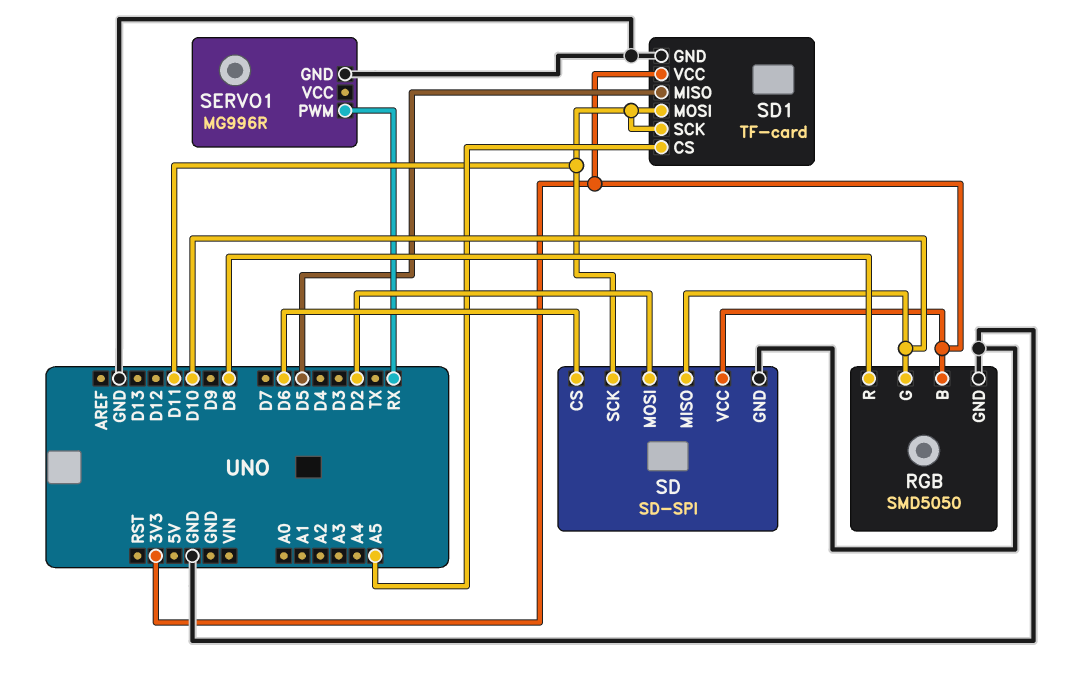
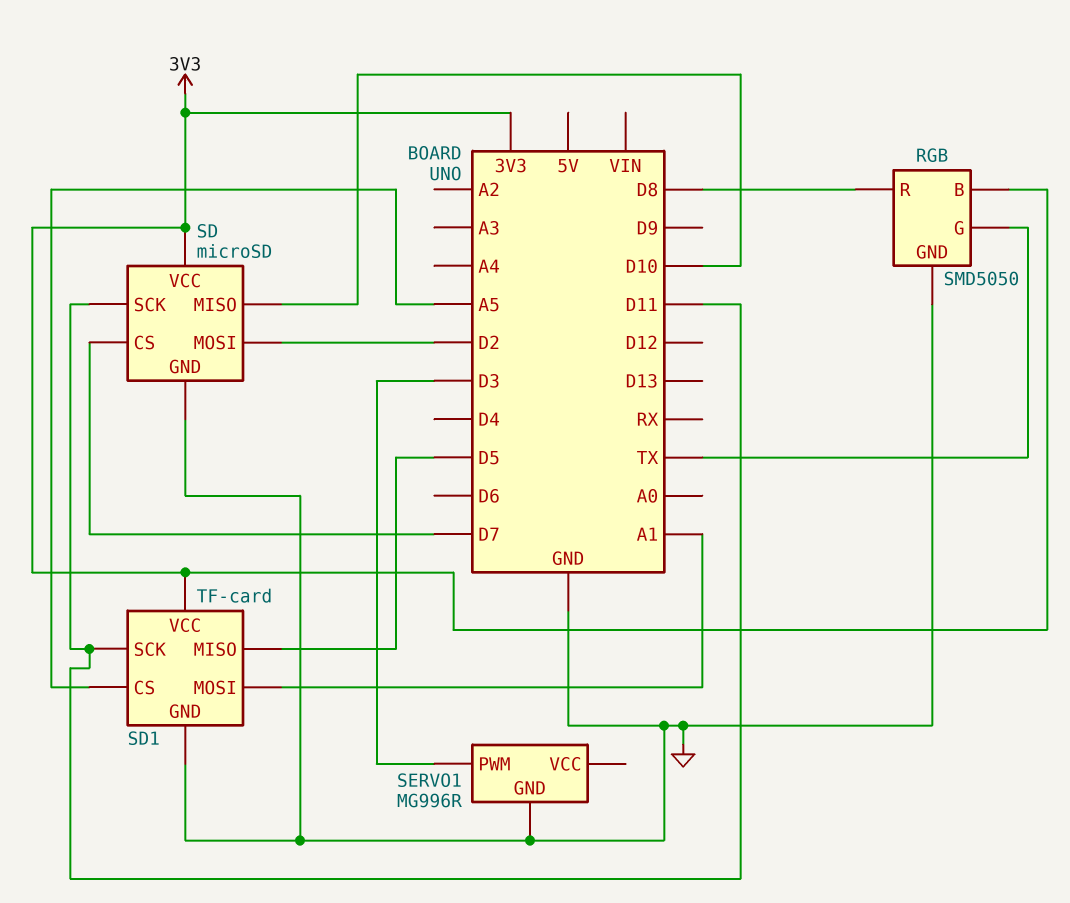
RGB pin G: D10 -> TX
SD: SD-SPI -> microSD
SD pin CS: D6 -> D7
SD1 pin MOSI: D11 -> A1
SERVO1 pin PWM: RX -> D3

